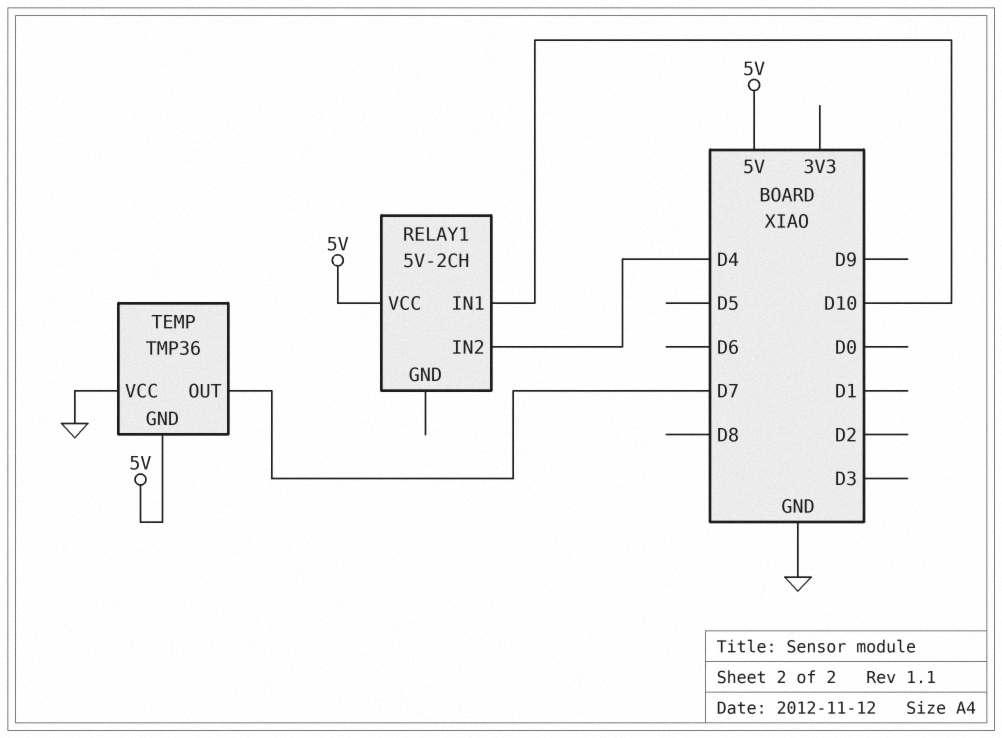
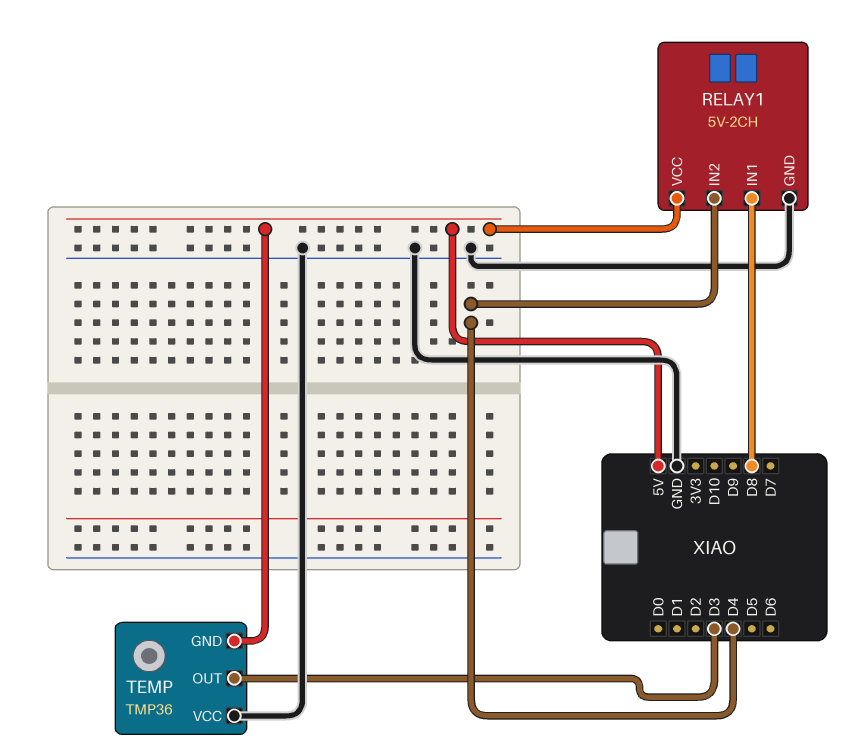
RELAY1 pin GND: none -> GND
RELAY1 pin IN1: D10 -> D8
TEMP pin OUT: D7 -> D3

